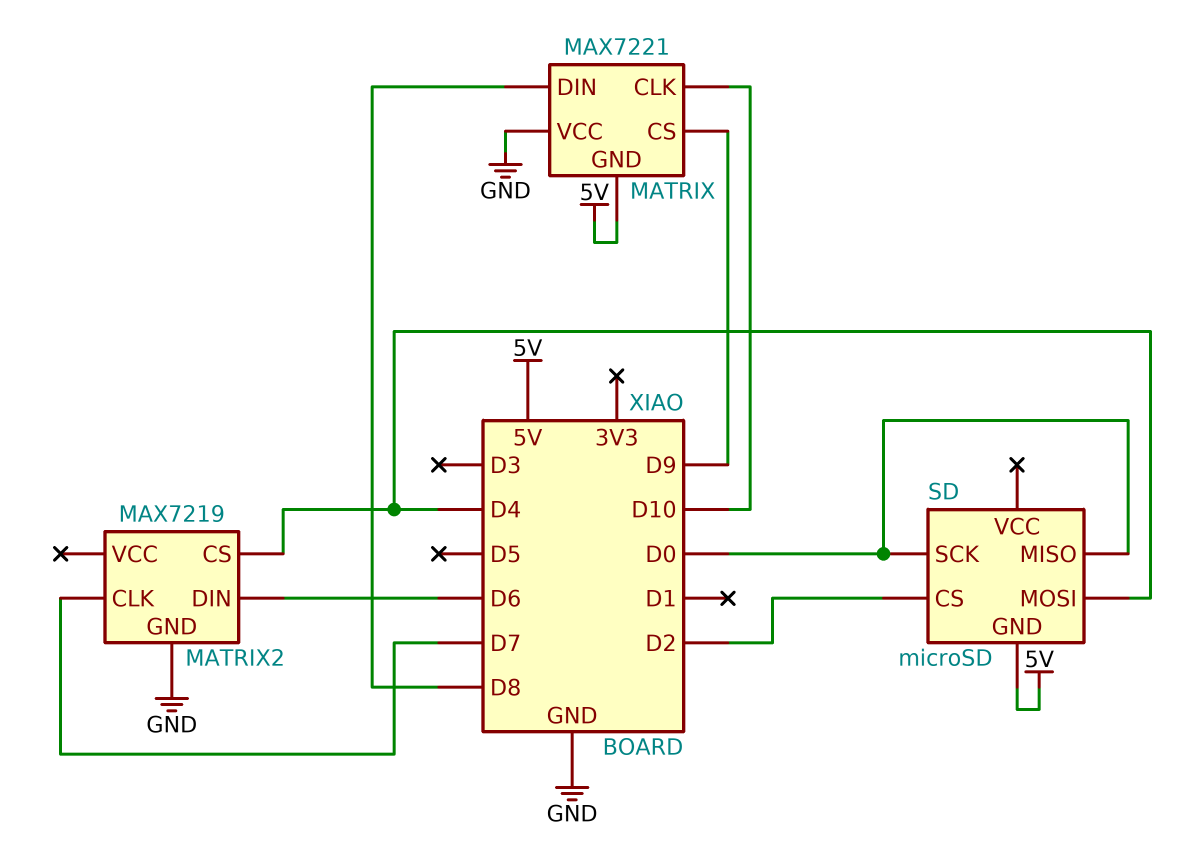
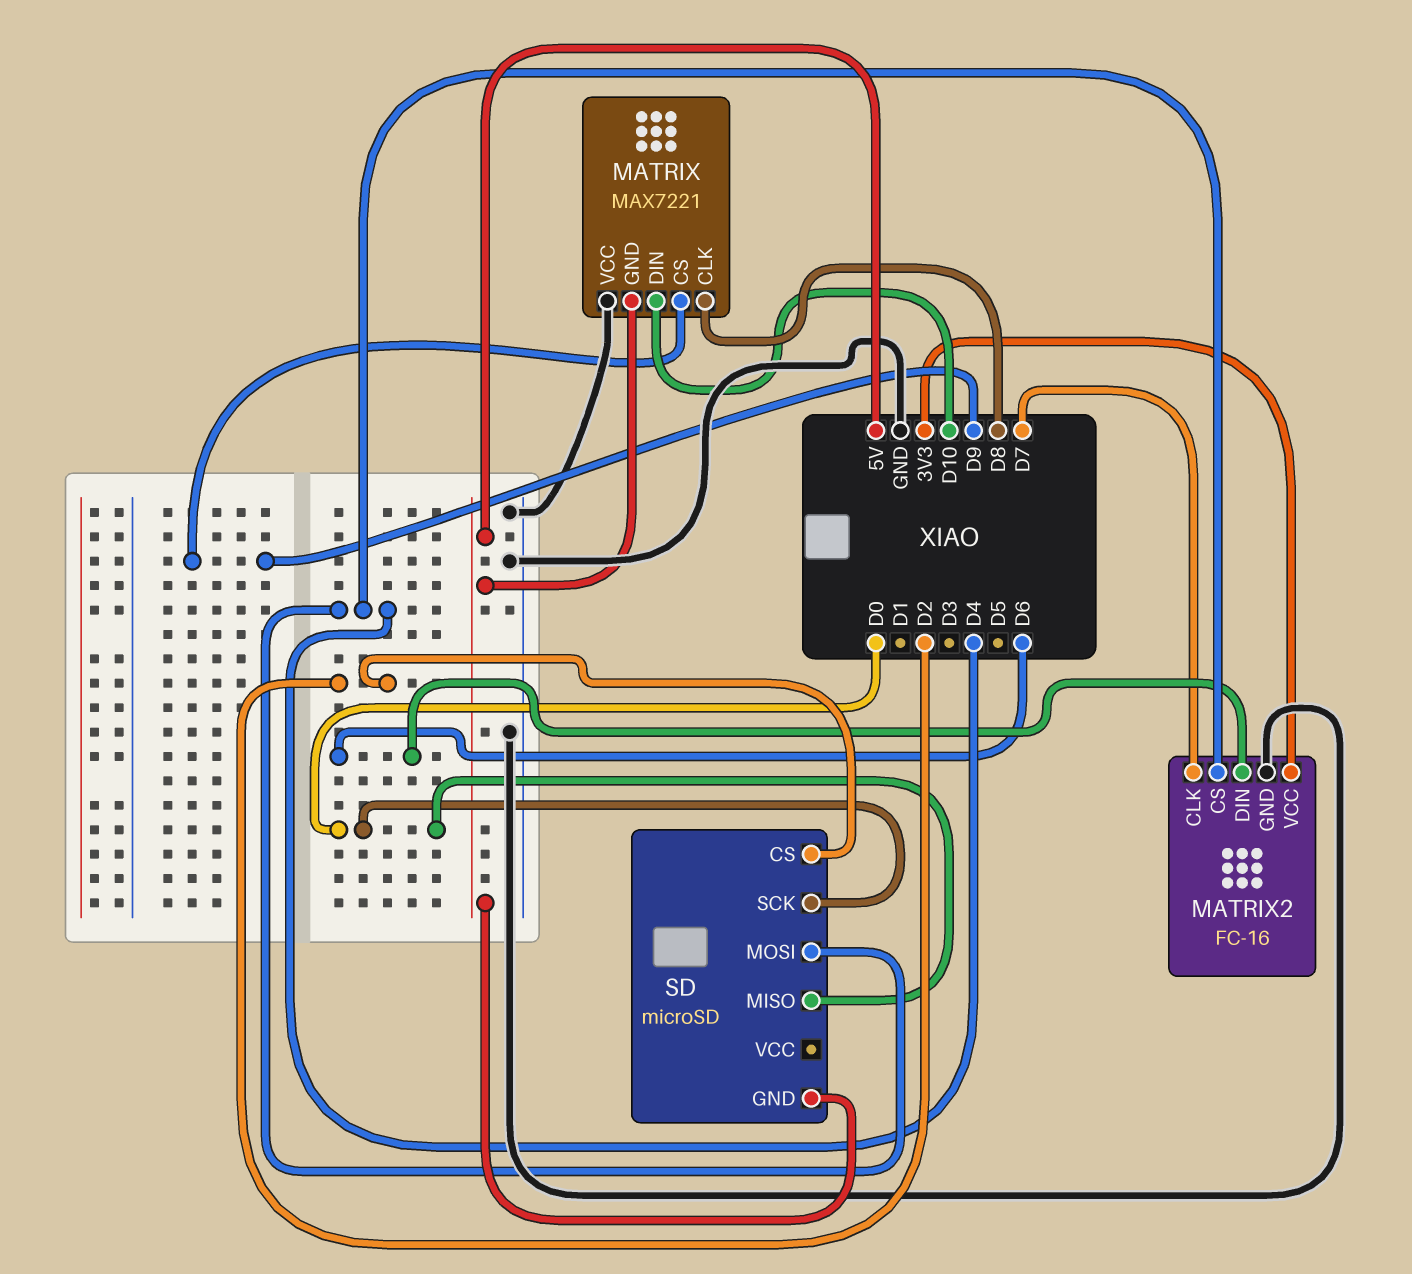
MATRIX pin CLK: D10 -> D8
MATRIX pin DIN: D8 -> D10
MATRIX2: MAX7219 -> FC-16
MATRIX2 pin VCC: none -> 3V3

